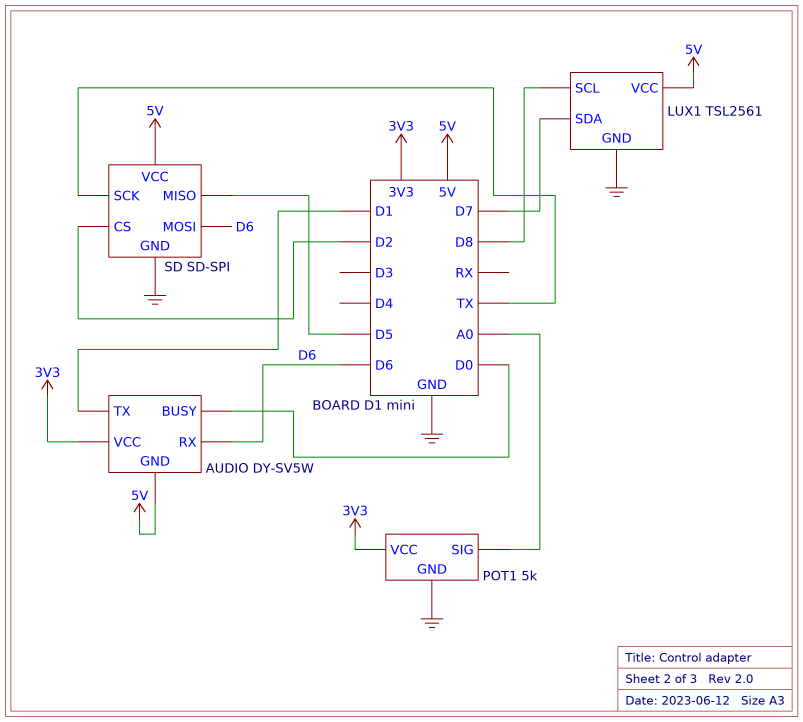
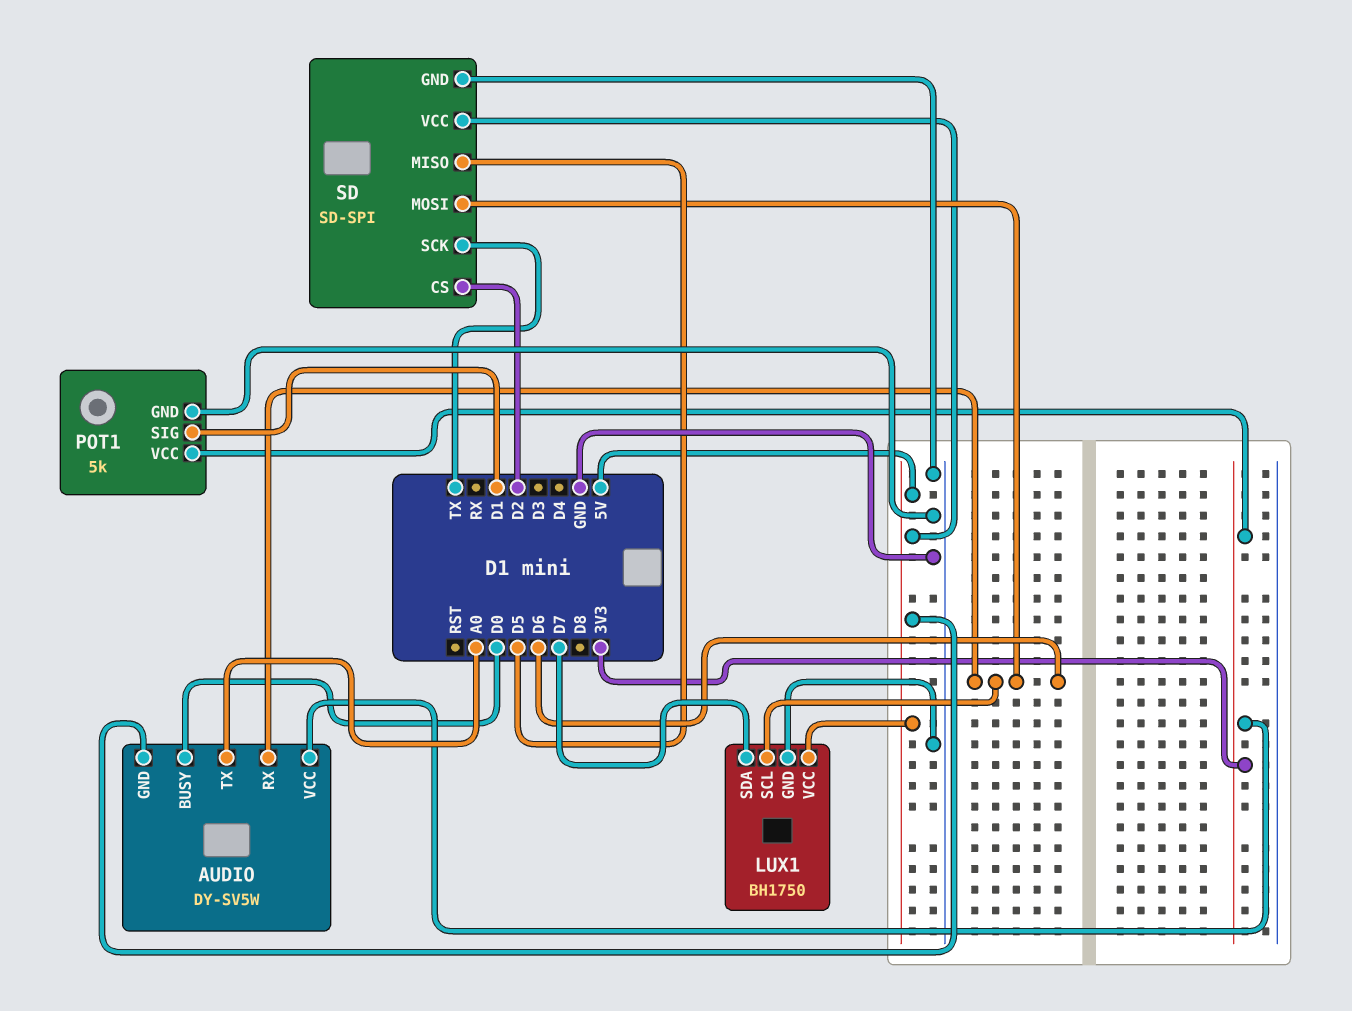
AUDIO pin TX: D1 -> A0
LUX1: TSL2561 -> BH1750
LUX1 pin SCL: D8 -> D6
POT1 pin SIG: A0 -> D1

